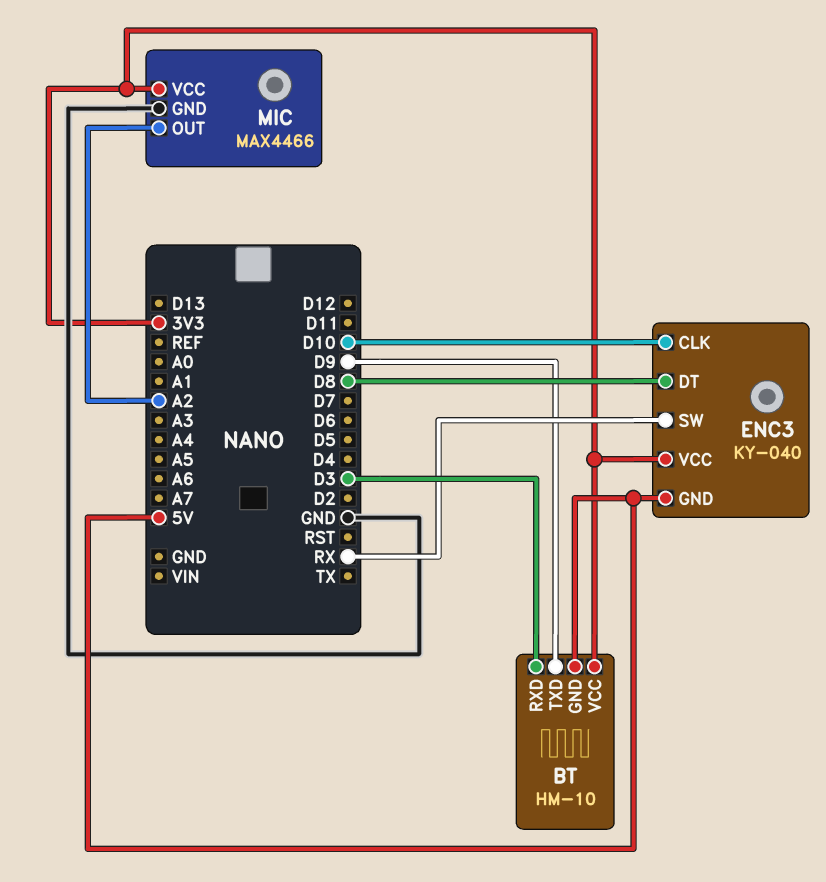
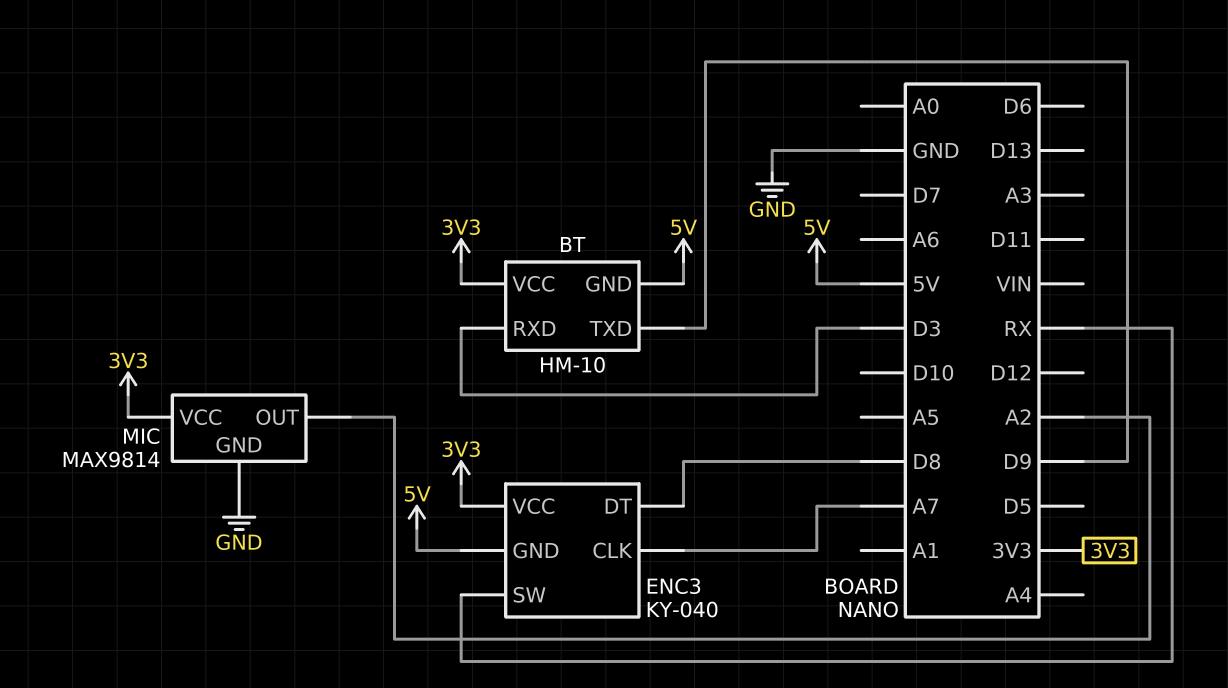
ENC3 pin CLK: D10 -> A7
MIC: MAX4466 -> MAX9814

